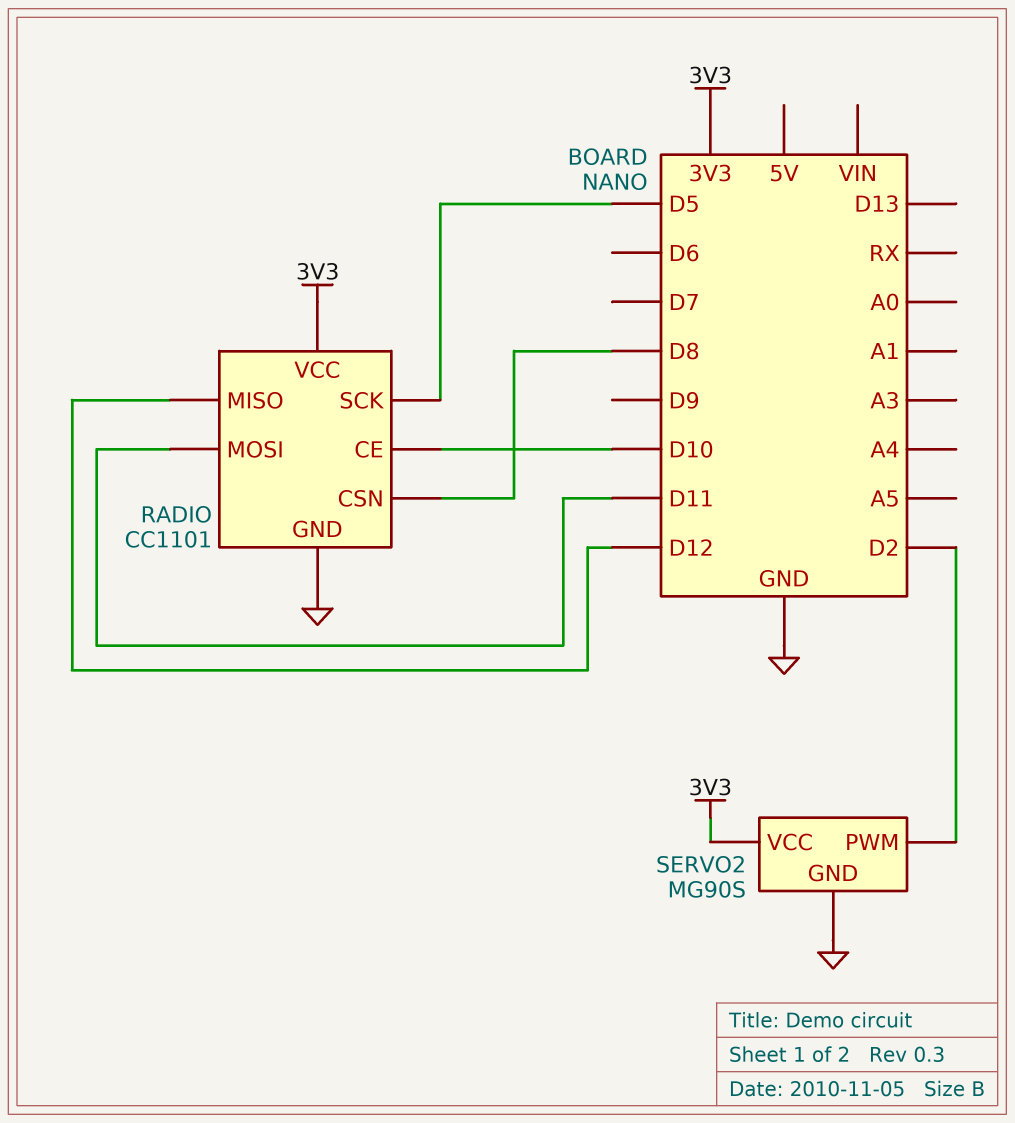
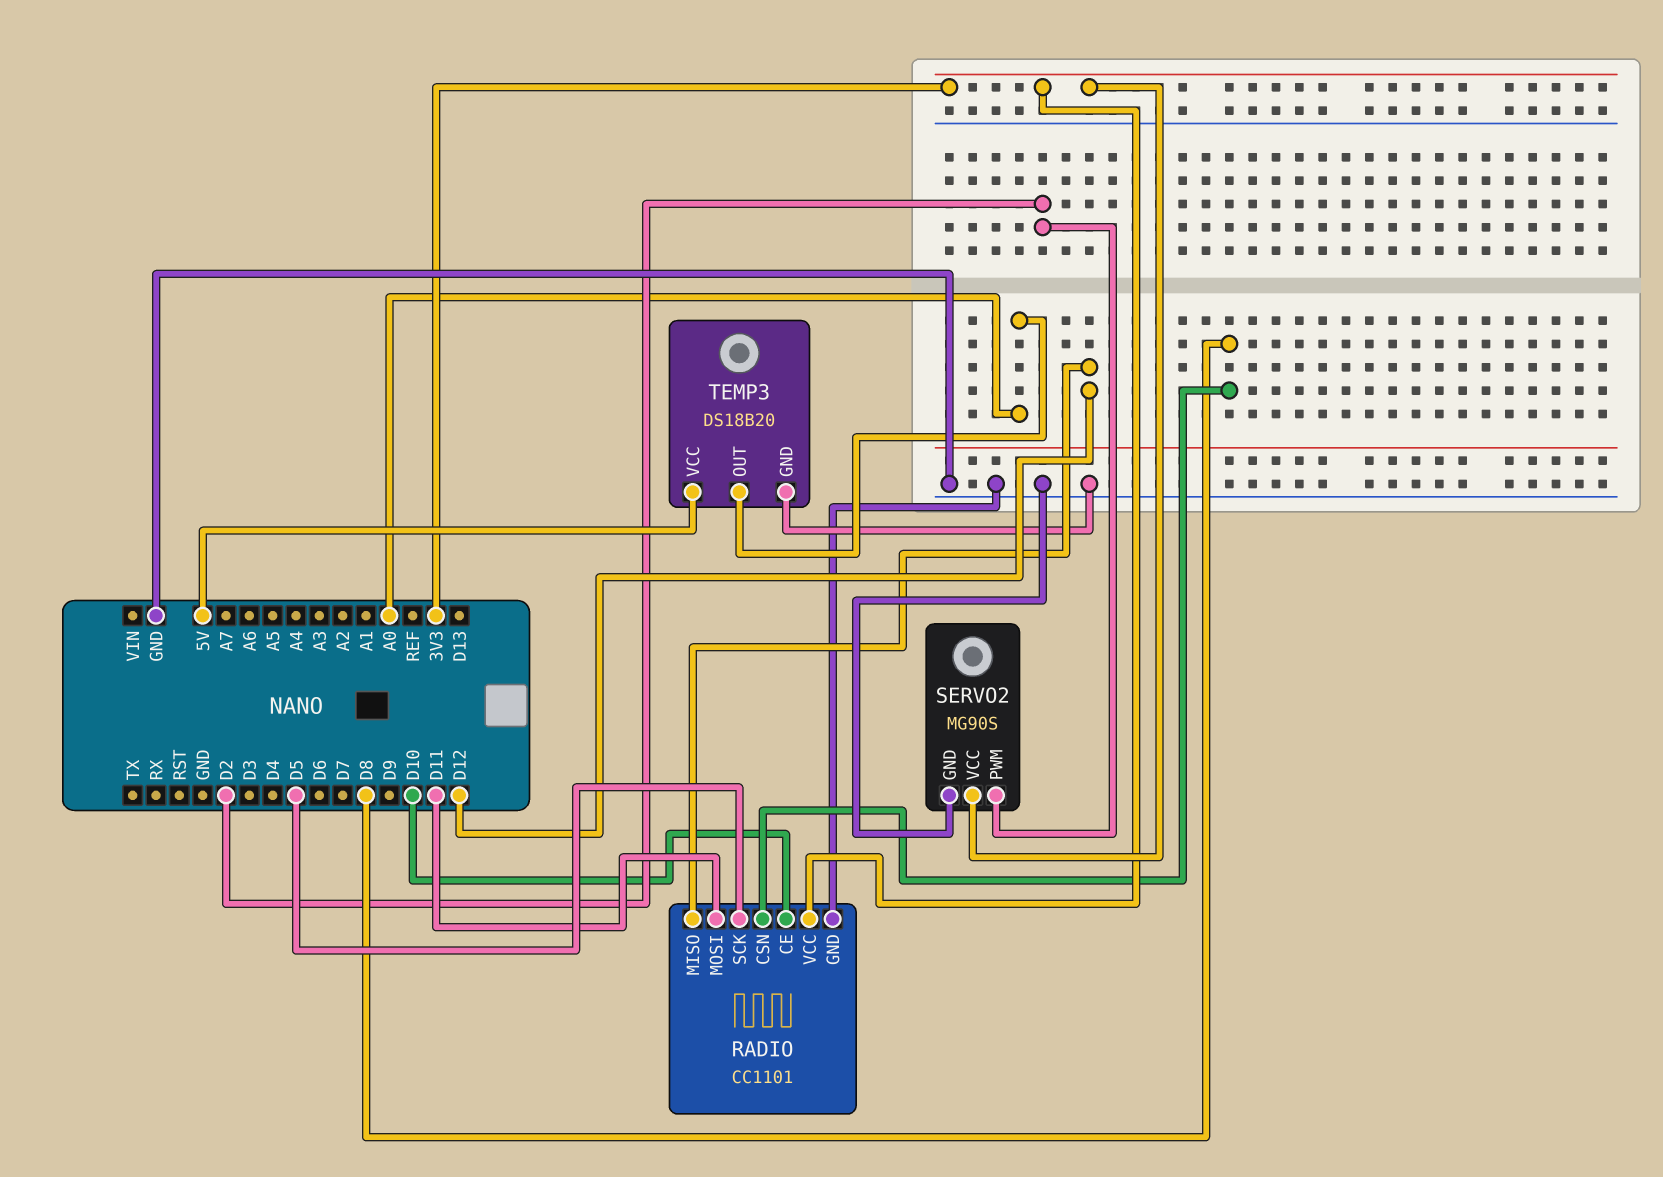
TEMP3: none -> DS18B20
TEMP3 pin GND: none -> GND
TEMP3 pin OUT: none -> A0
TEMP3 pin VCC: none -> 5V

